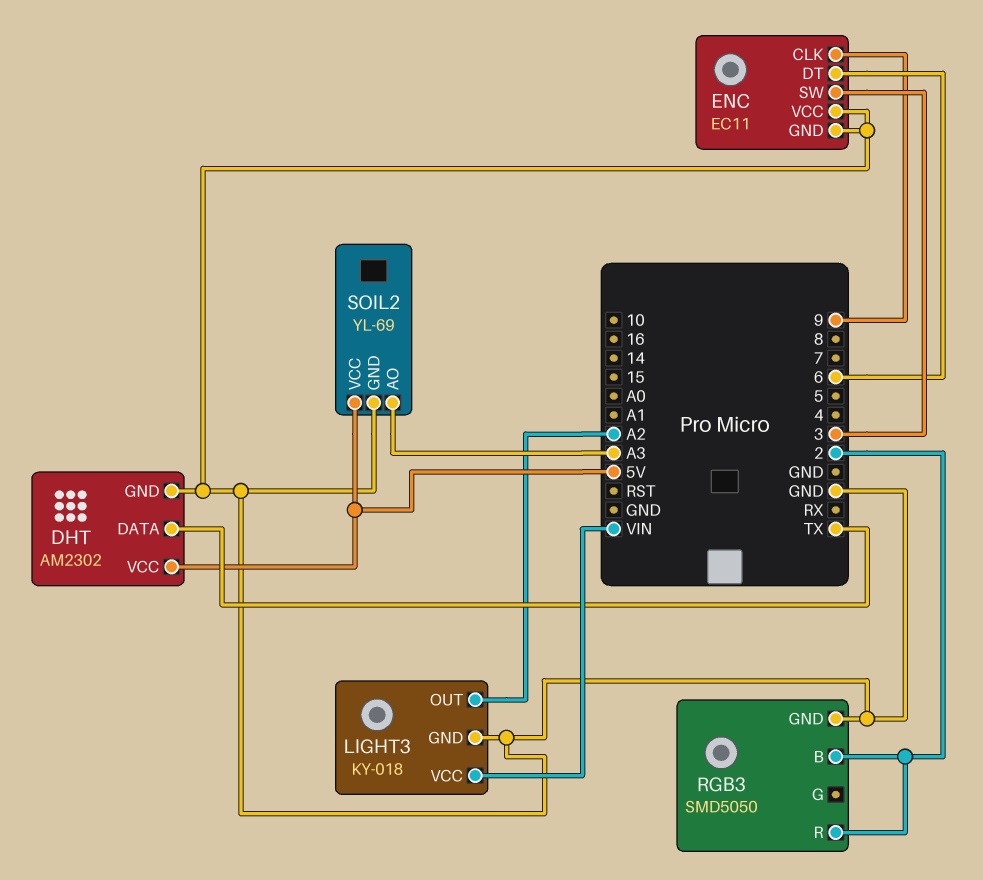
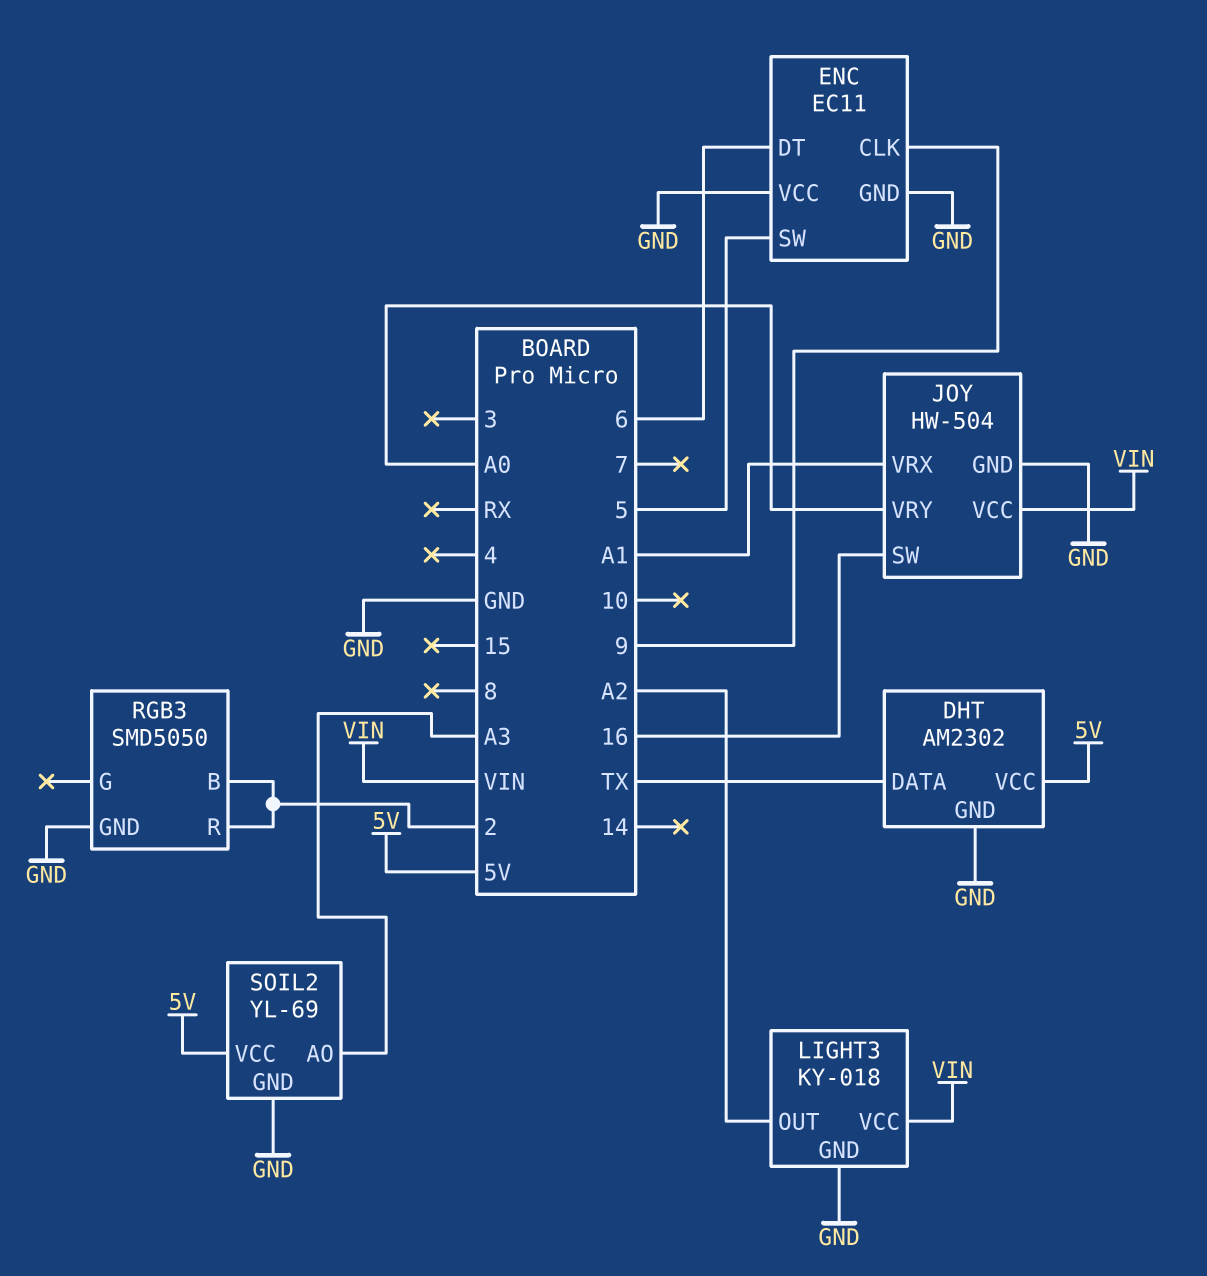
ENC pin SW: 3 -> 5
JOY: none -> HW-504
JOY pin GND: none -> GND
JOY pin SW: none -> 16
JOY pin VCC: none -> VIN
JOY pin VRX: none -> A1
JOY pin VRY: none -> A0

